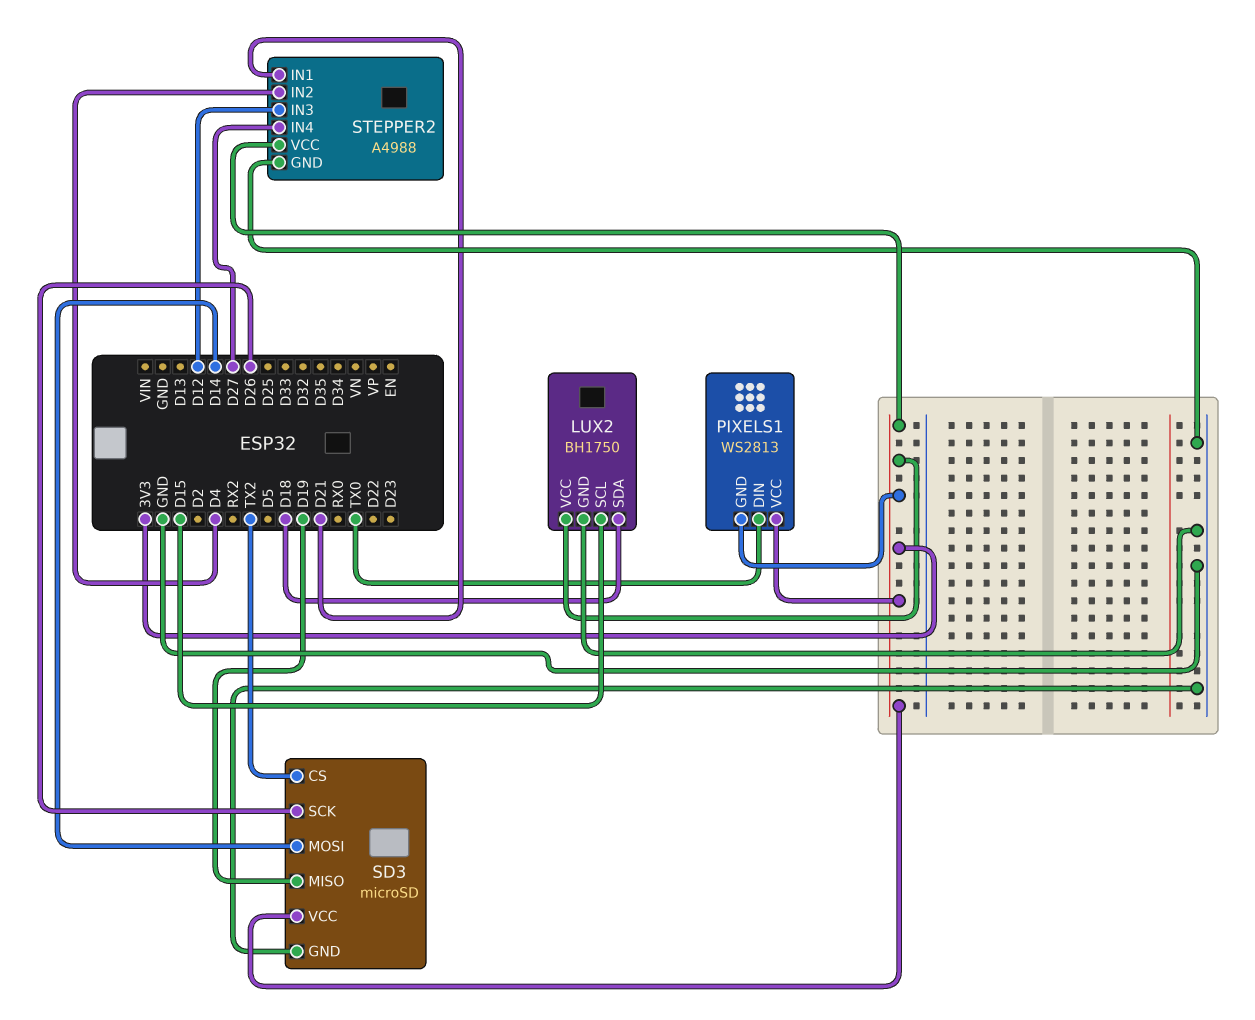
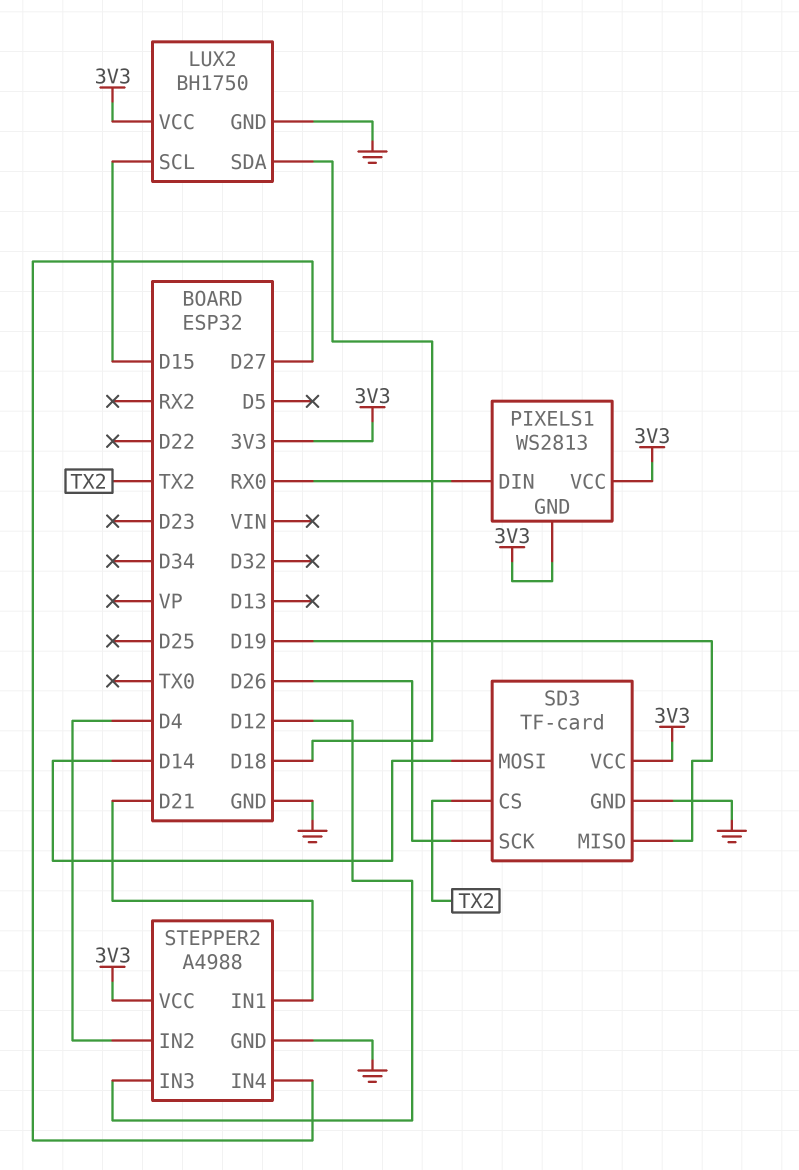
PIXELS1 pin DIN: TX0 -> RX0
SD3: microSD -> TF-card

